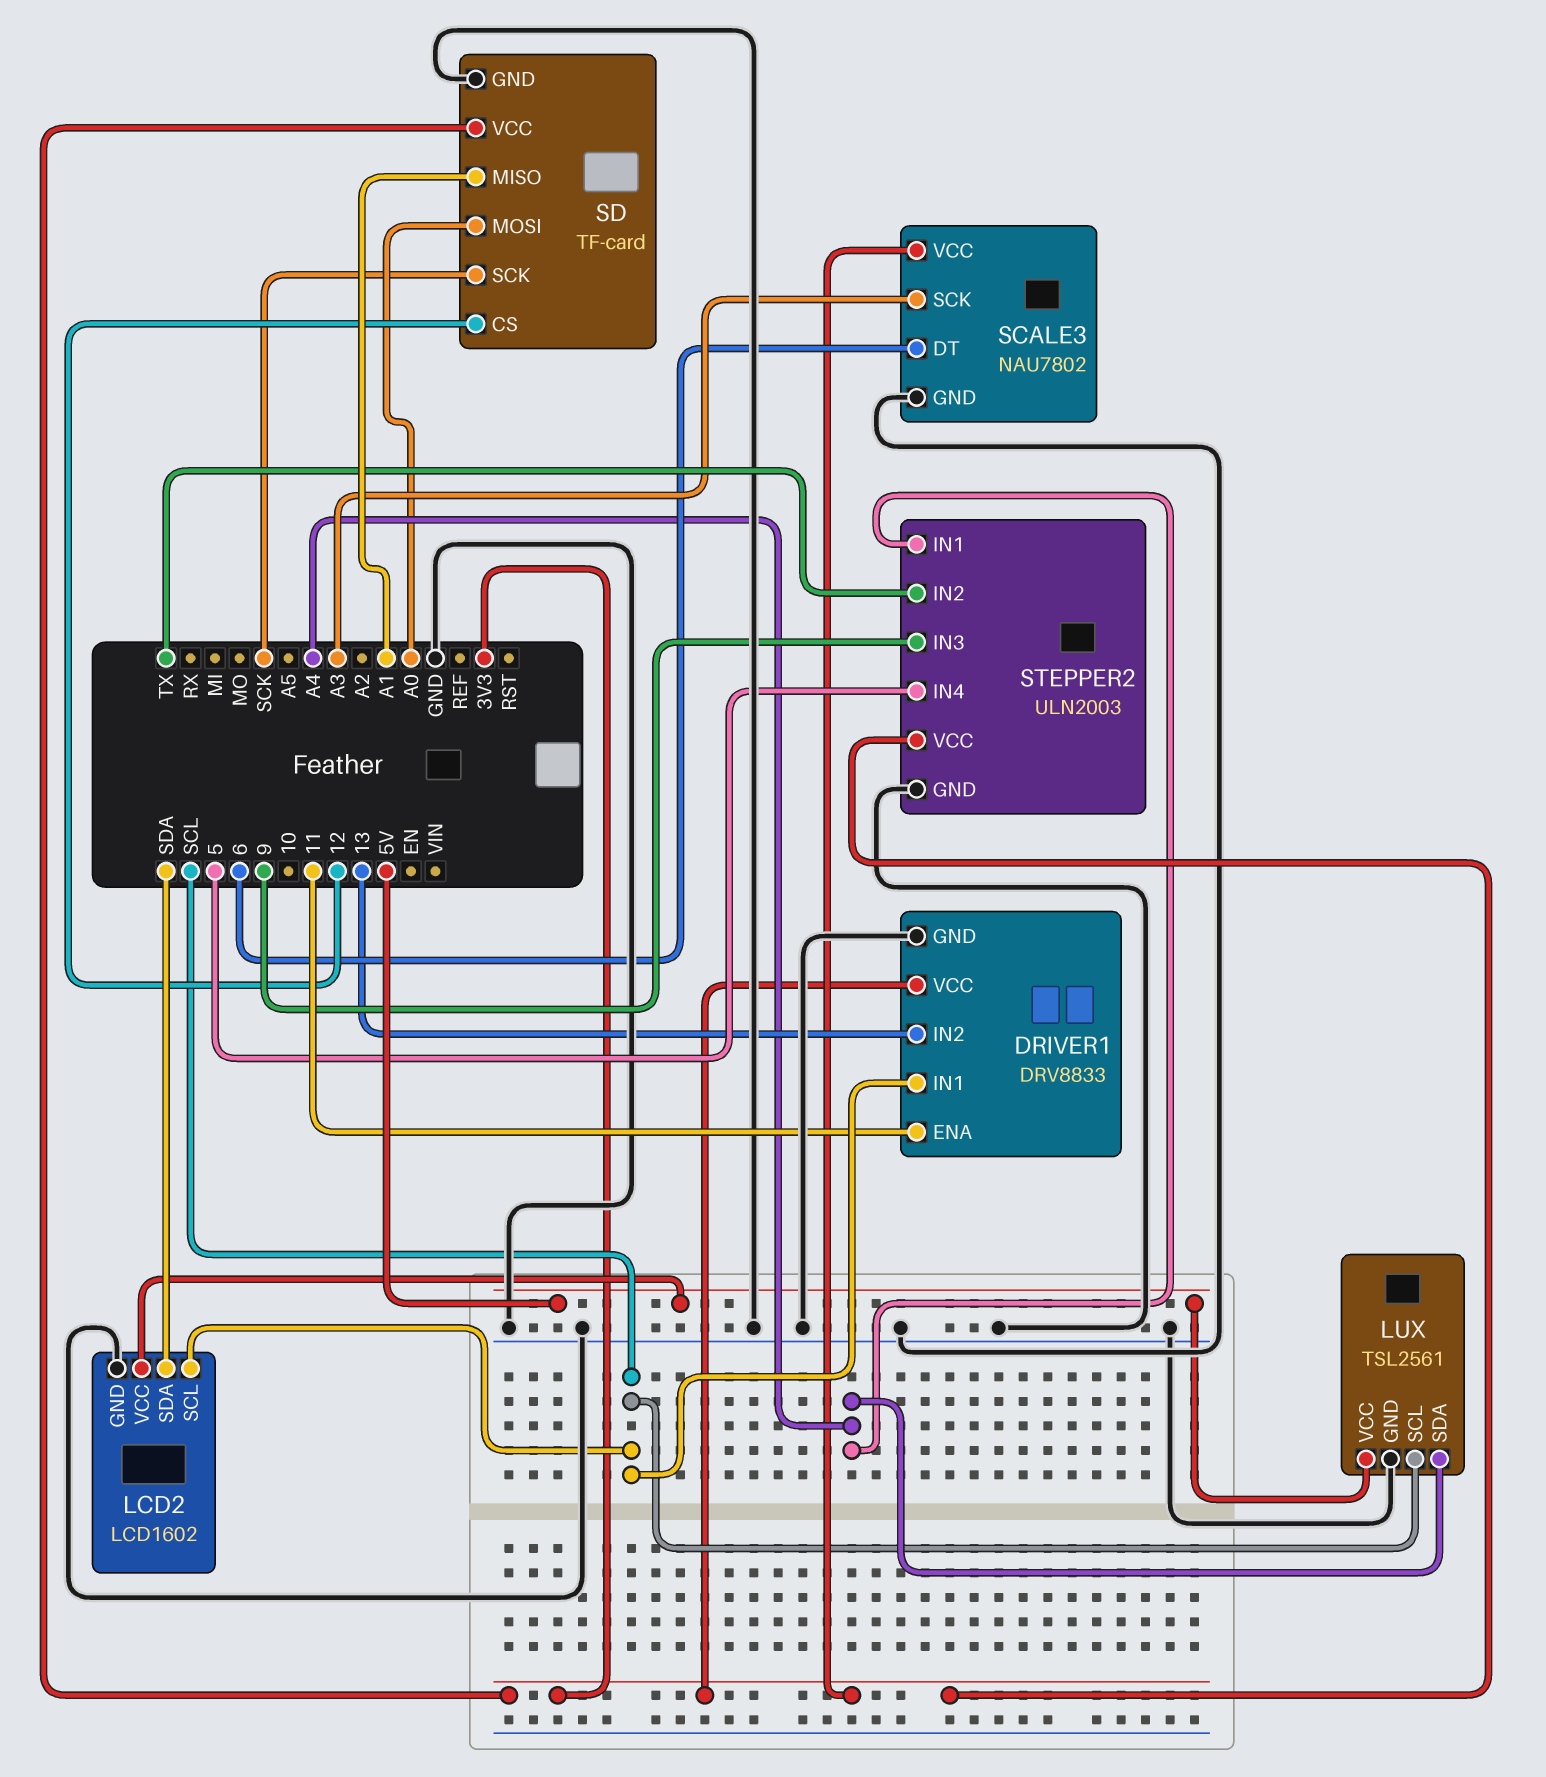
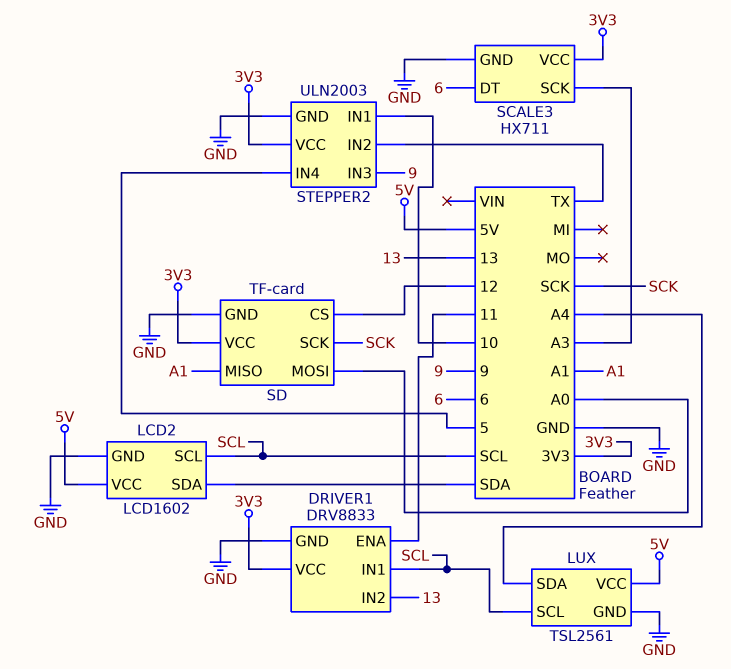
SCALE3: NAU7802 -> HX711
STEPPER2 pin IN1: A4 -> 10

